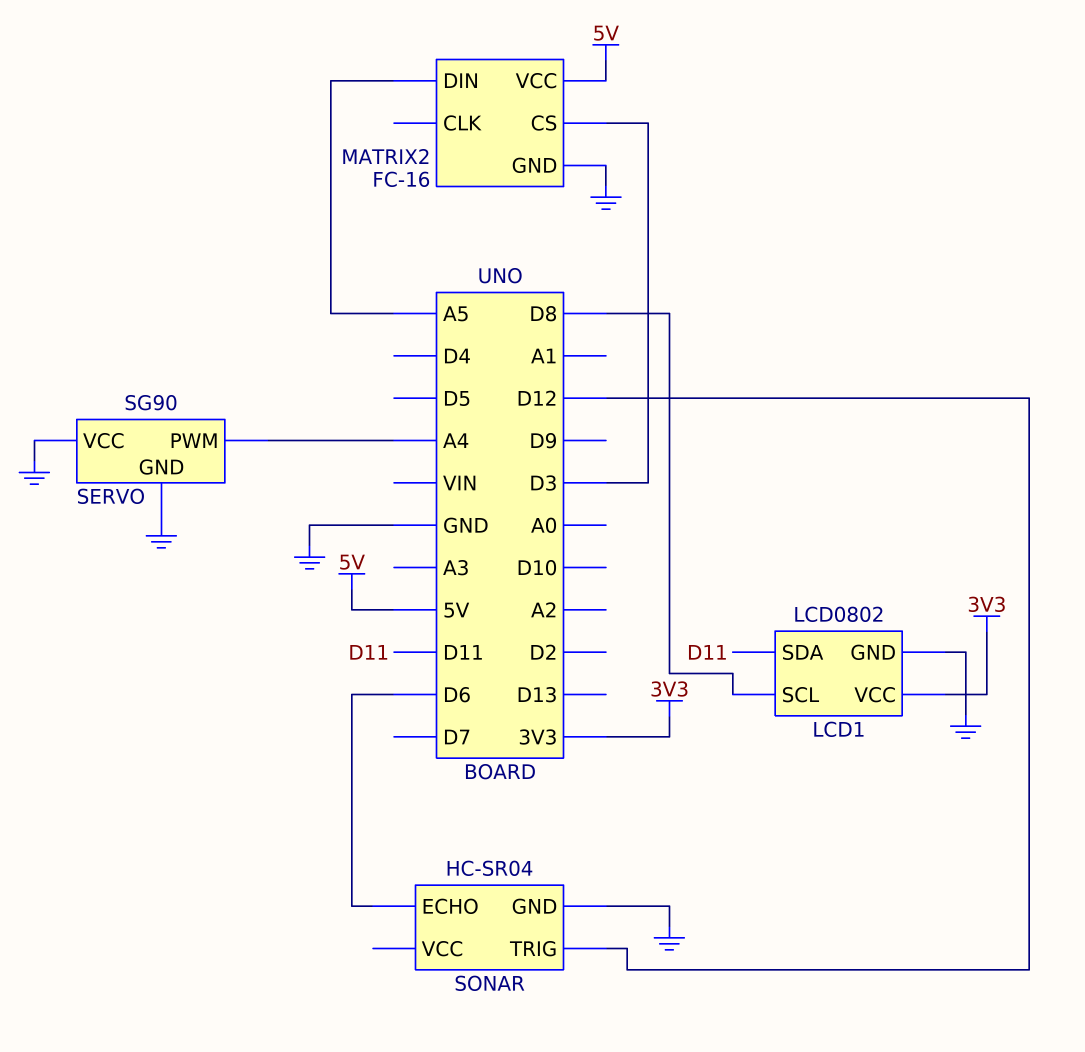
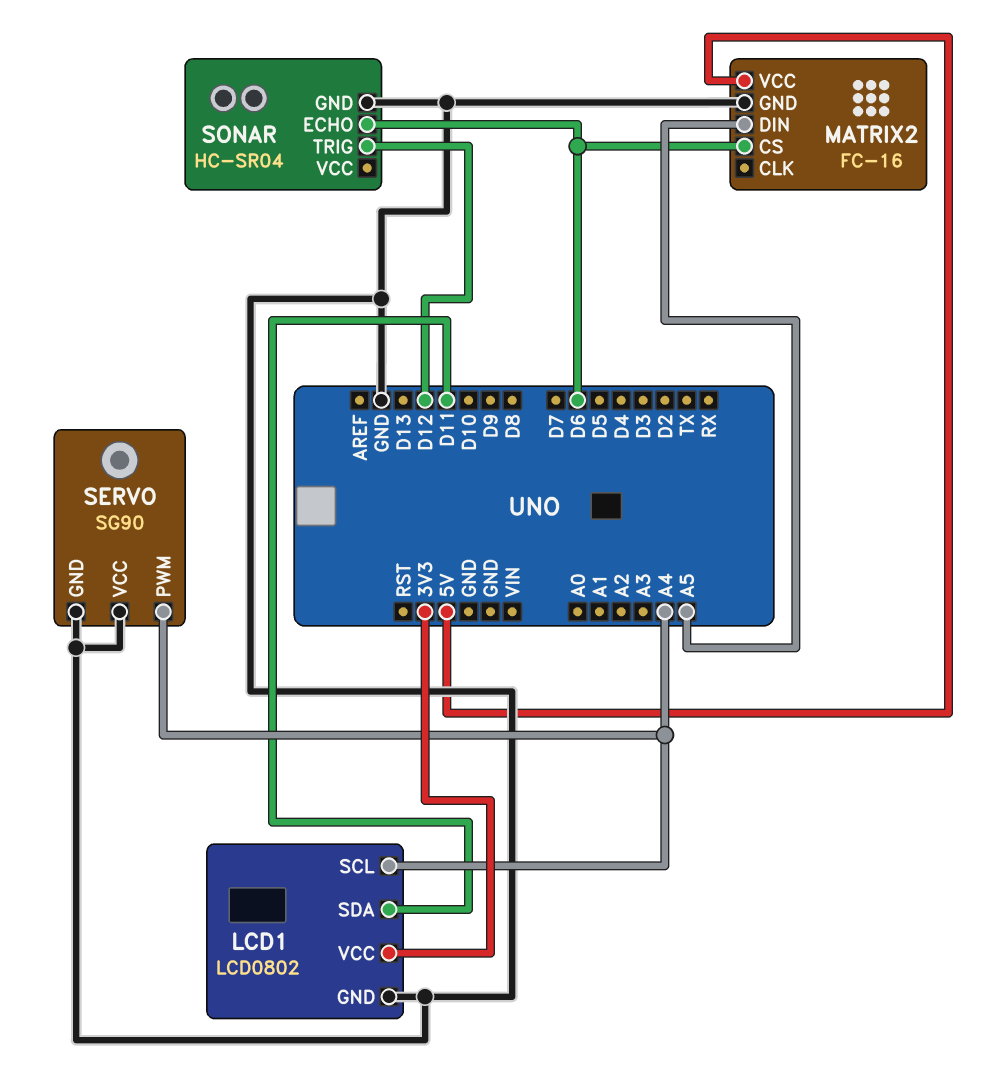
LCD1 pin SCL: D8 -> A4
MATRIX2 pin CS: D3 -> D6

